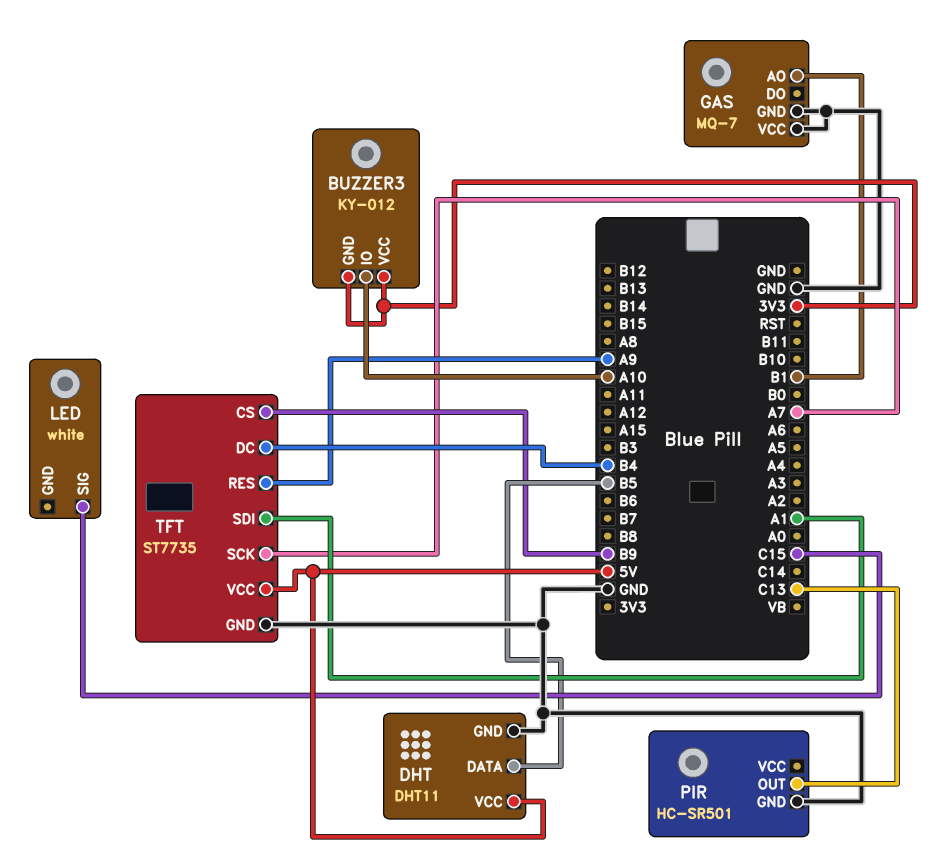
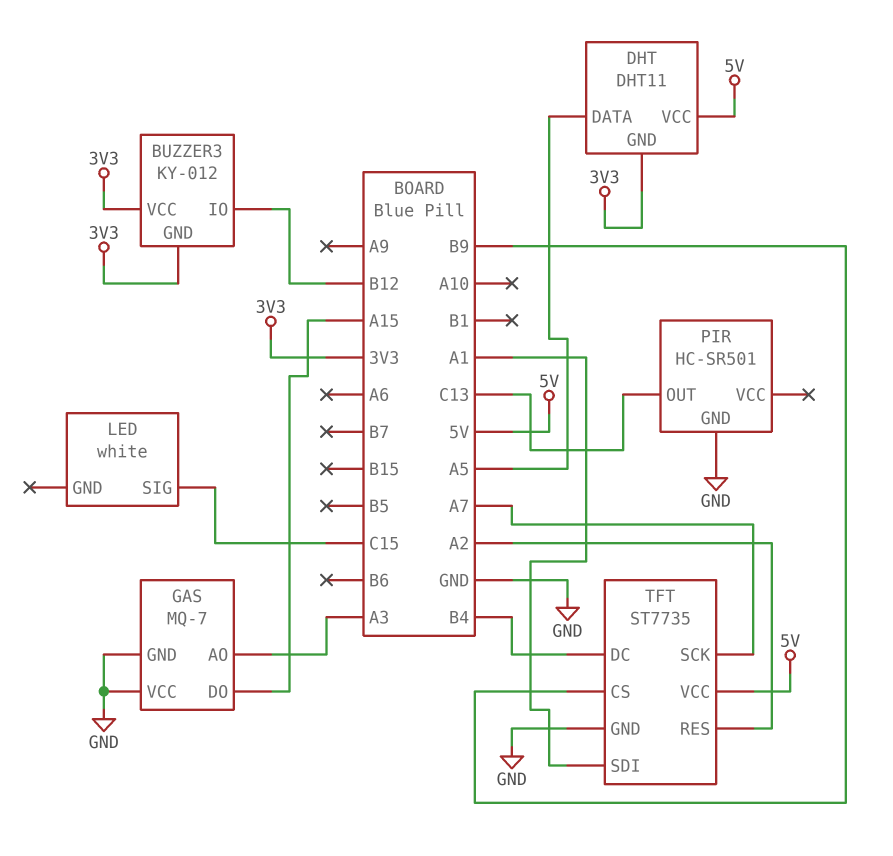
BUZZER3 pin IO: A10 -> B12
DHT pin DATA: B5 -> A5
DHT pin GND: GND -> 3V3
GAS pin AO: B1 -> A3
GAS pin DO: none -> A15
TFT pin RES: A9 -> A2

